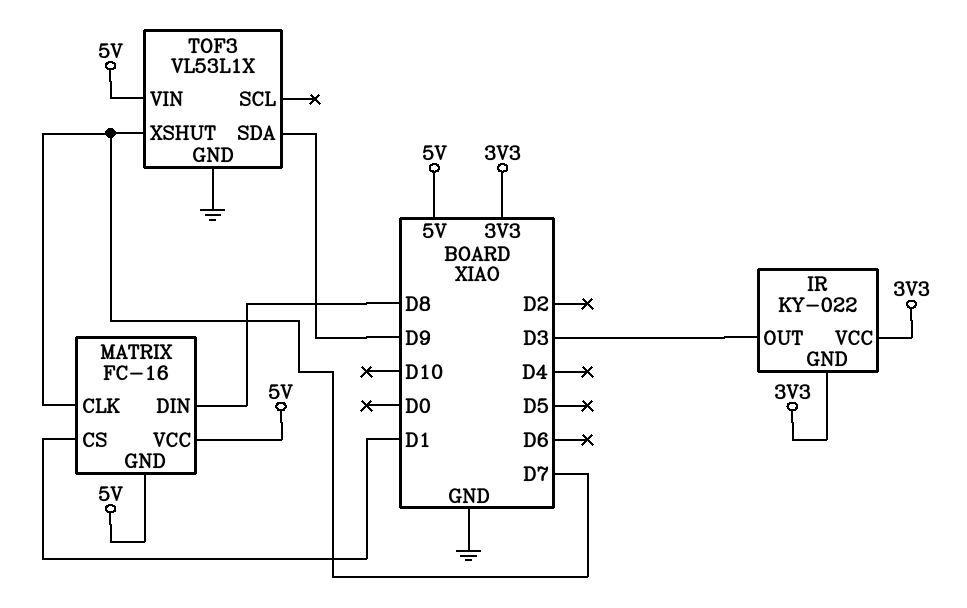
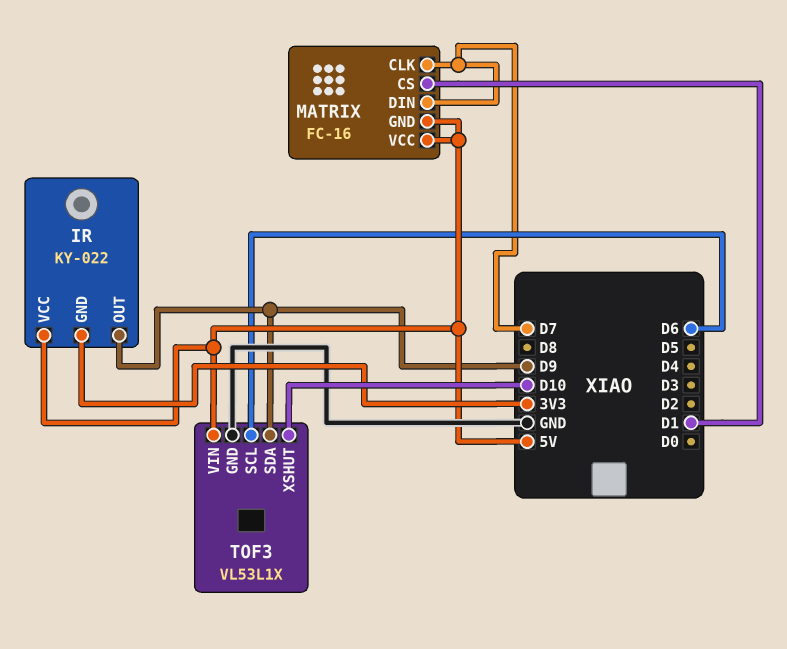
IR pin OUT: D3 -> D9
IR pin VCC: 3V3 -> 5V
MATRIX pin DIN: D8 -> D7
TOF3 pin SCL: none -> D6
TOF3 pin XSHUT: D7 -> D10

